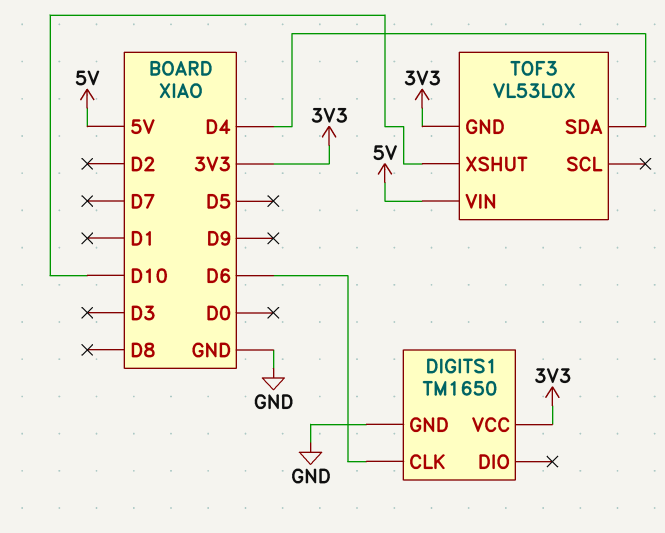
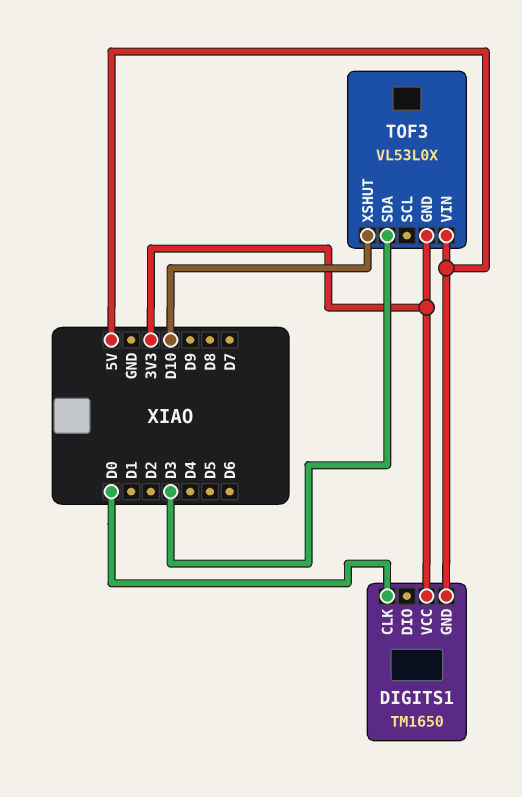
DIGITS1 pin CLK: D6 -> D0
DIGITS1 pin GND: GND -> 5V
TOF3 pin SDA: D4 -> D3

